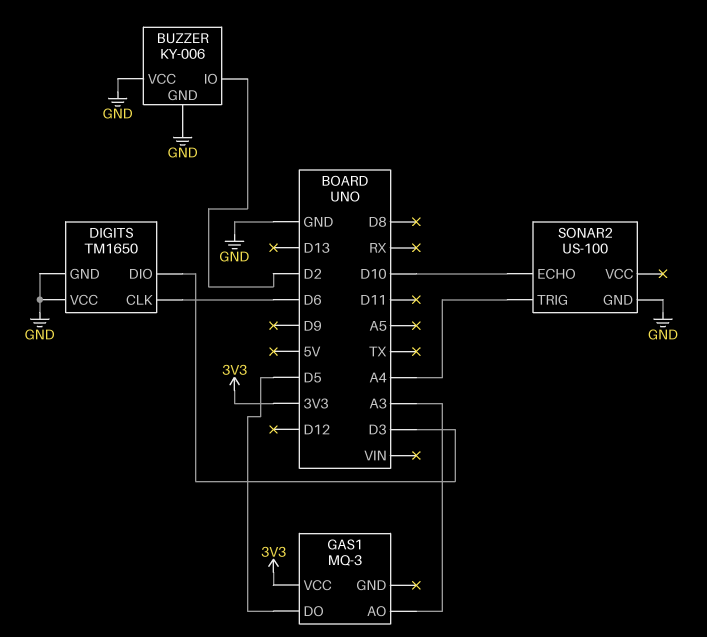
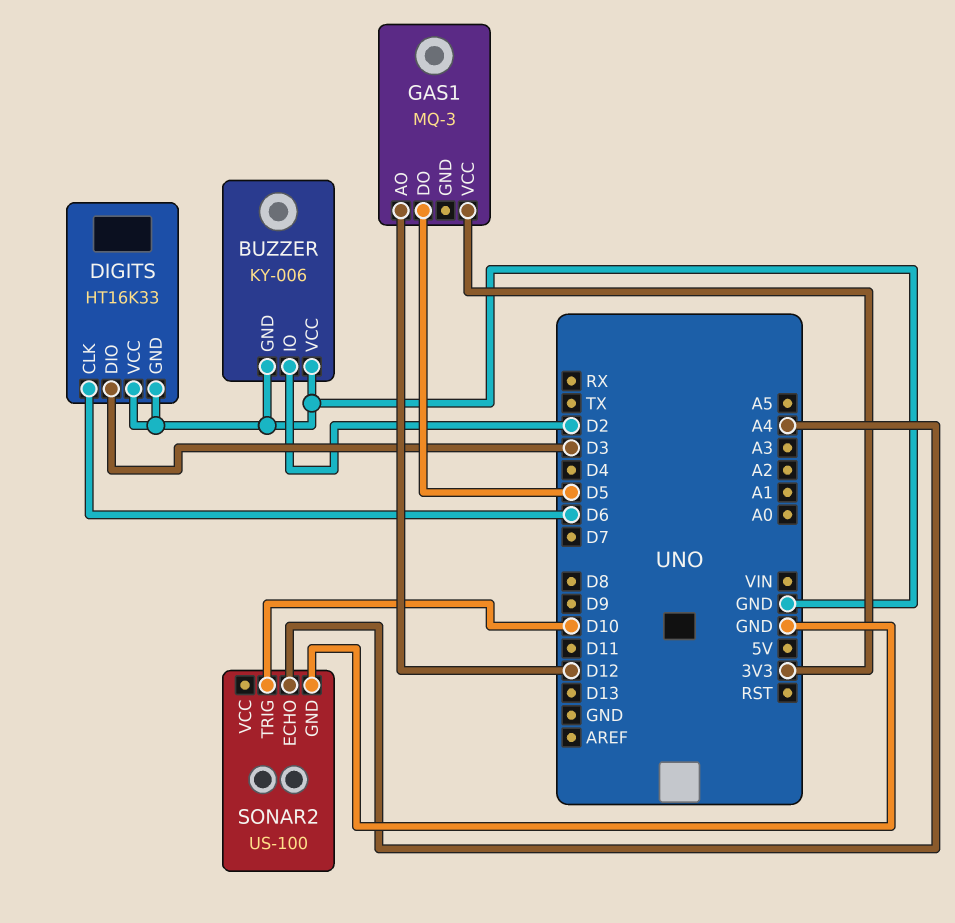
DIGITS: TM1650 -> HT16K33
GAS1 pin AO: A3 -> D12
SONAR2 pin ECHO: D10 -> A4
SONAR2 pin TRIG: A4 -> D10

